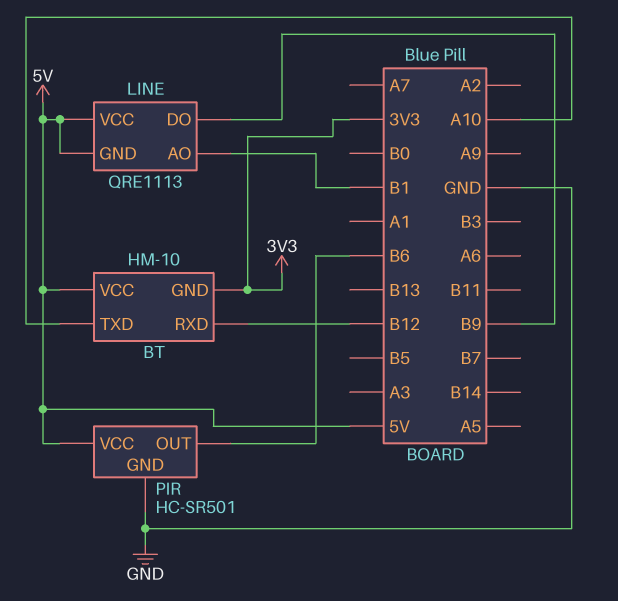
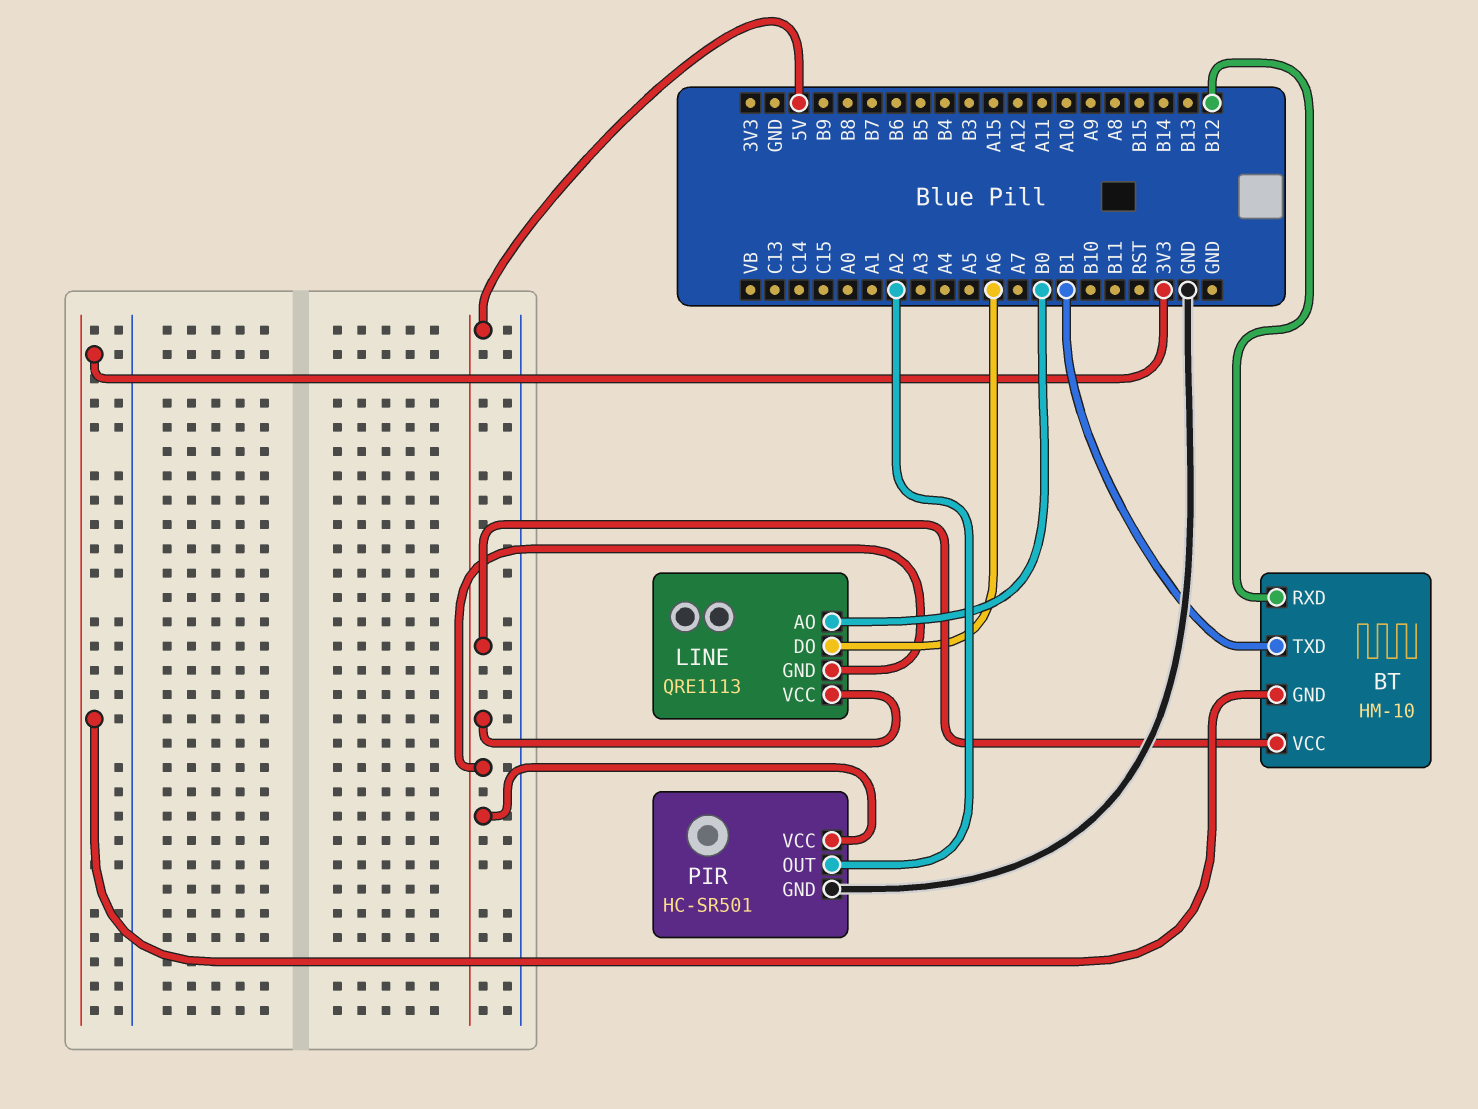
BT pin TXD: A10 -> B1
LINE pin AO: B1 -> B0
LINE pin DO: B9 -> A6
PIR pin OUT: B6 -> A2

